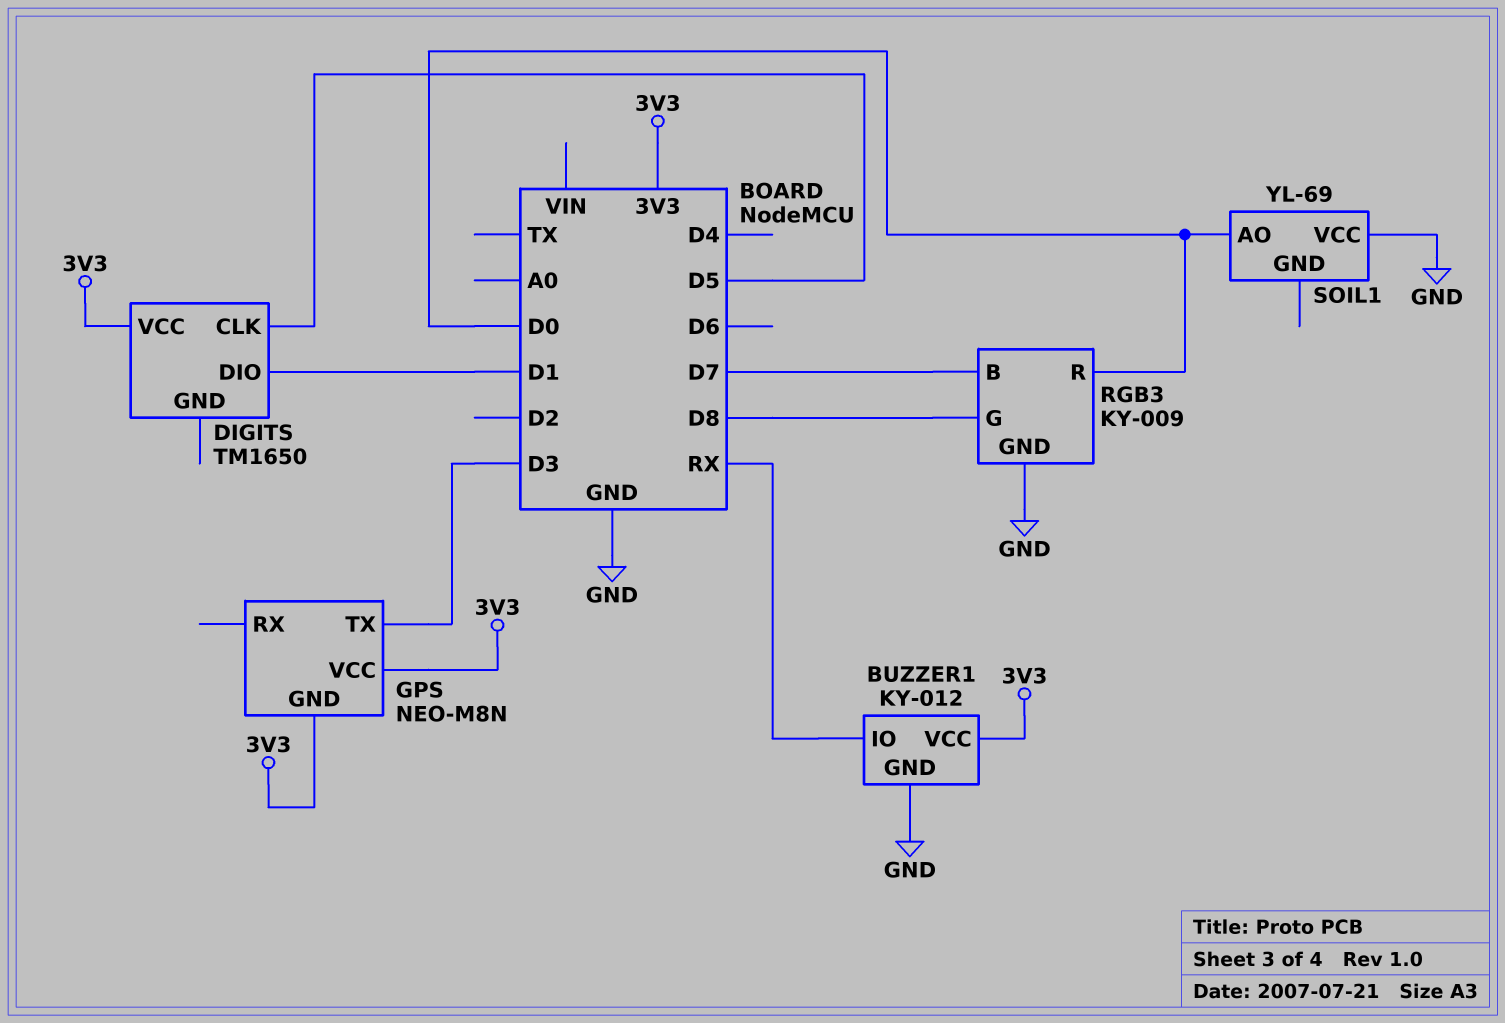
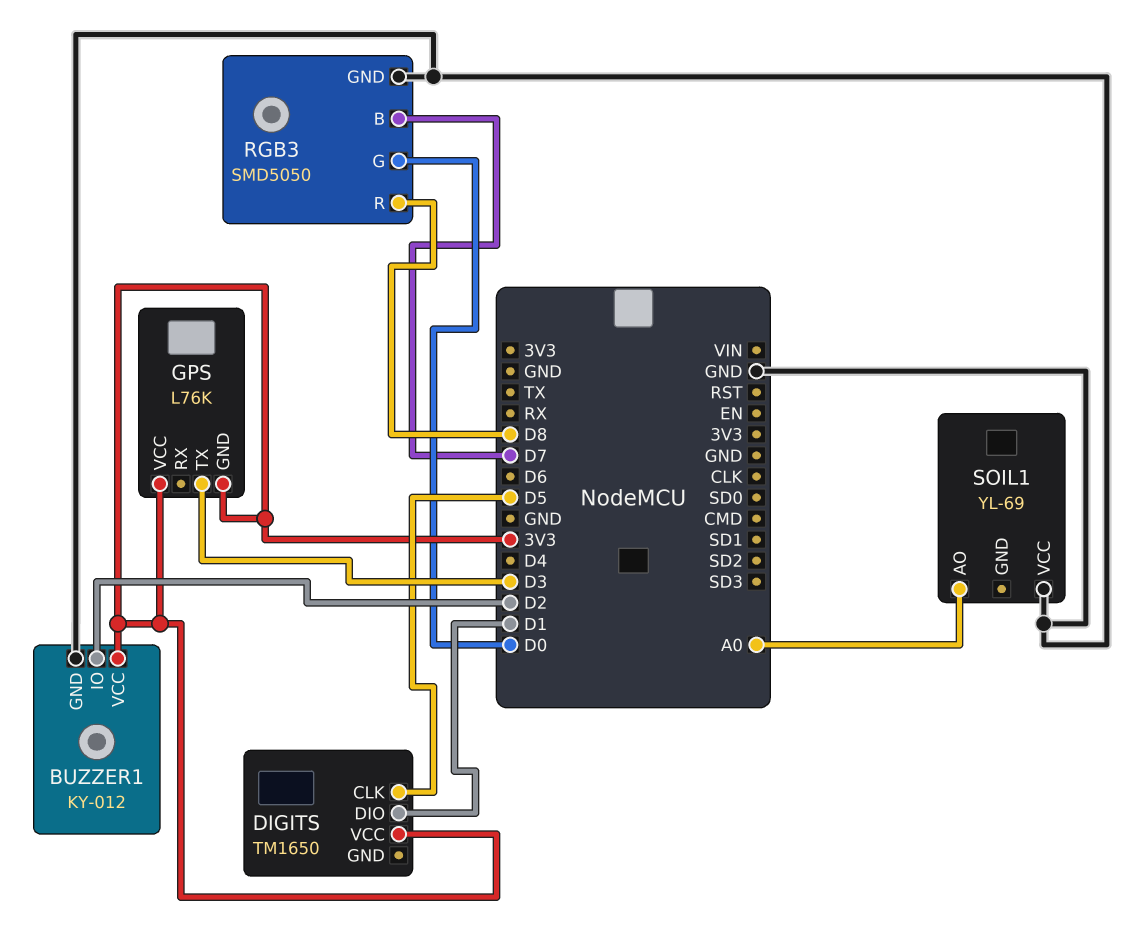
BUZZER1 pin IO: RX -> D2
GPS: NEO-M8N -> L76K
RGB3: KY-009 -> SMD5050
RGB3 pin G: D8 -> D0
RGB3 pin R: D0 -> D8
SOIL1 pin AO: D0 -> A0

